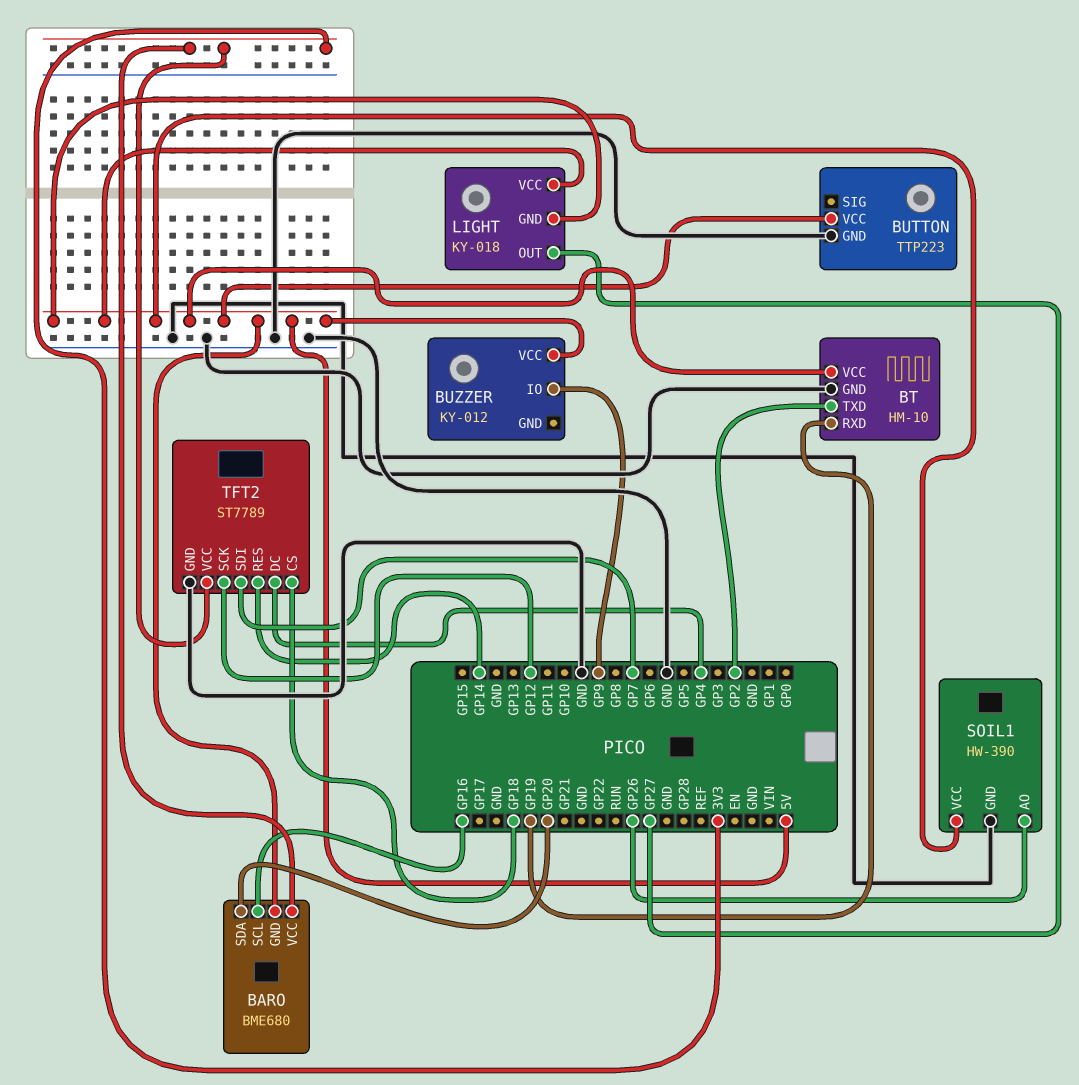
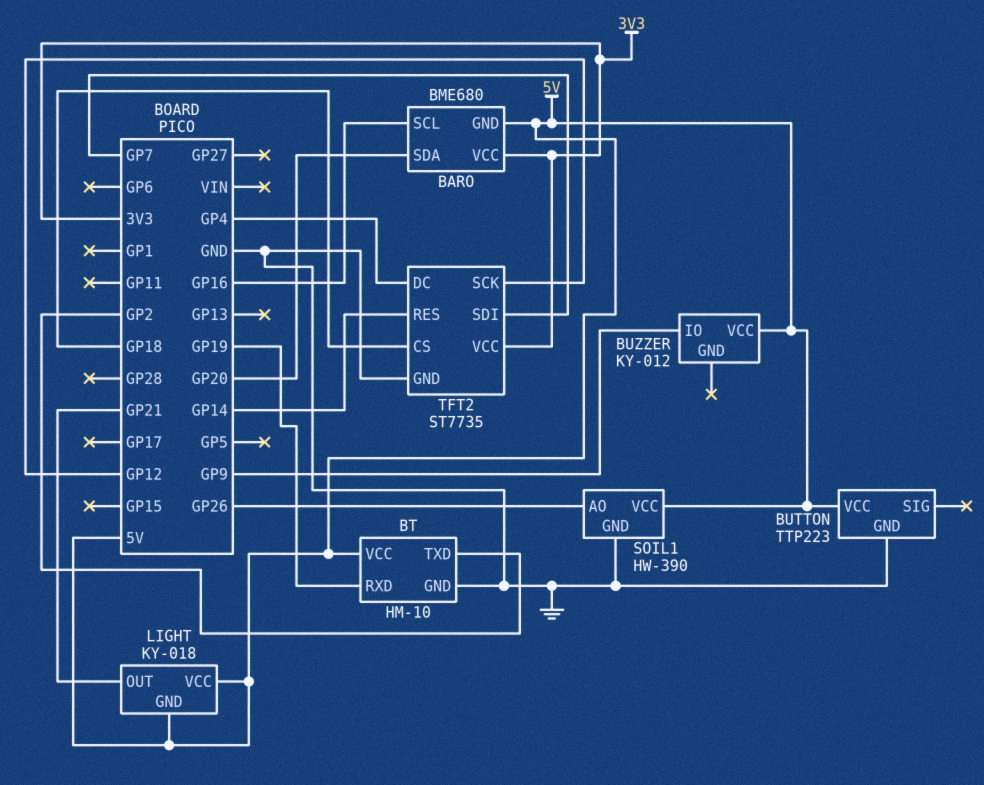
LIGHT pin OUT: GP27 -> GP21
TFT2: ST7789 -> ST7735

